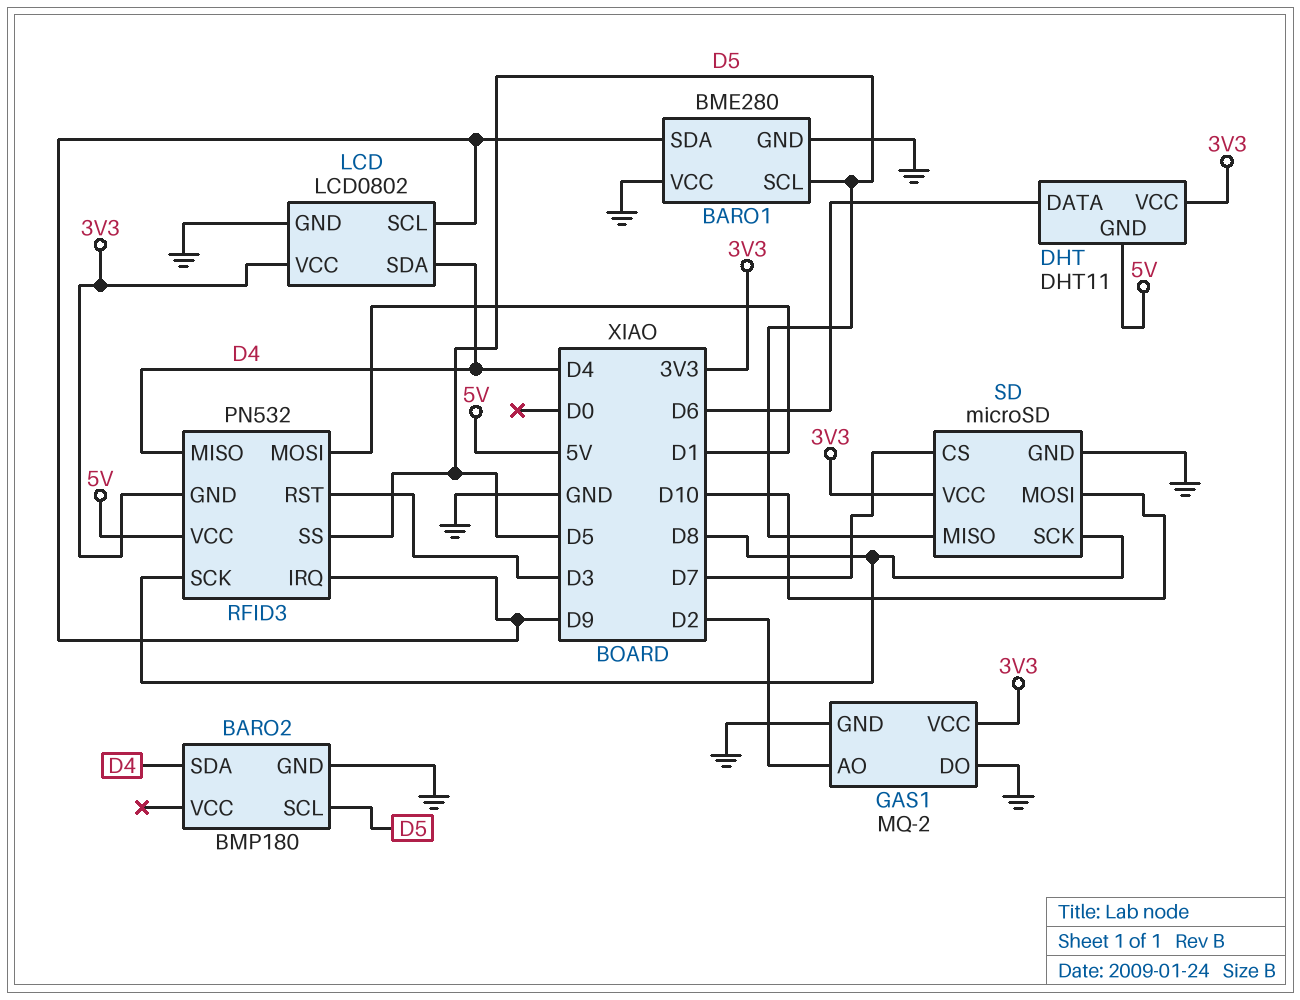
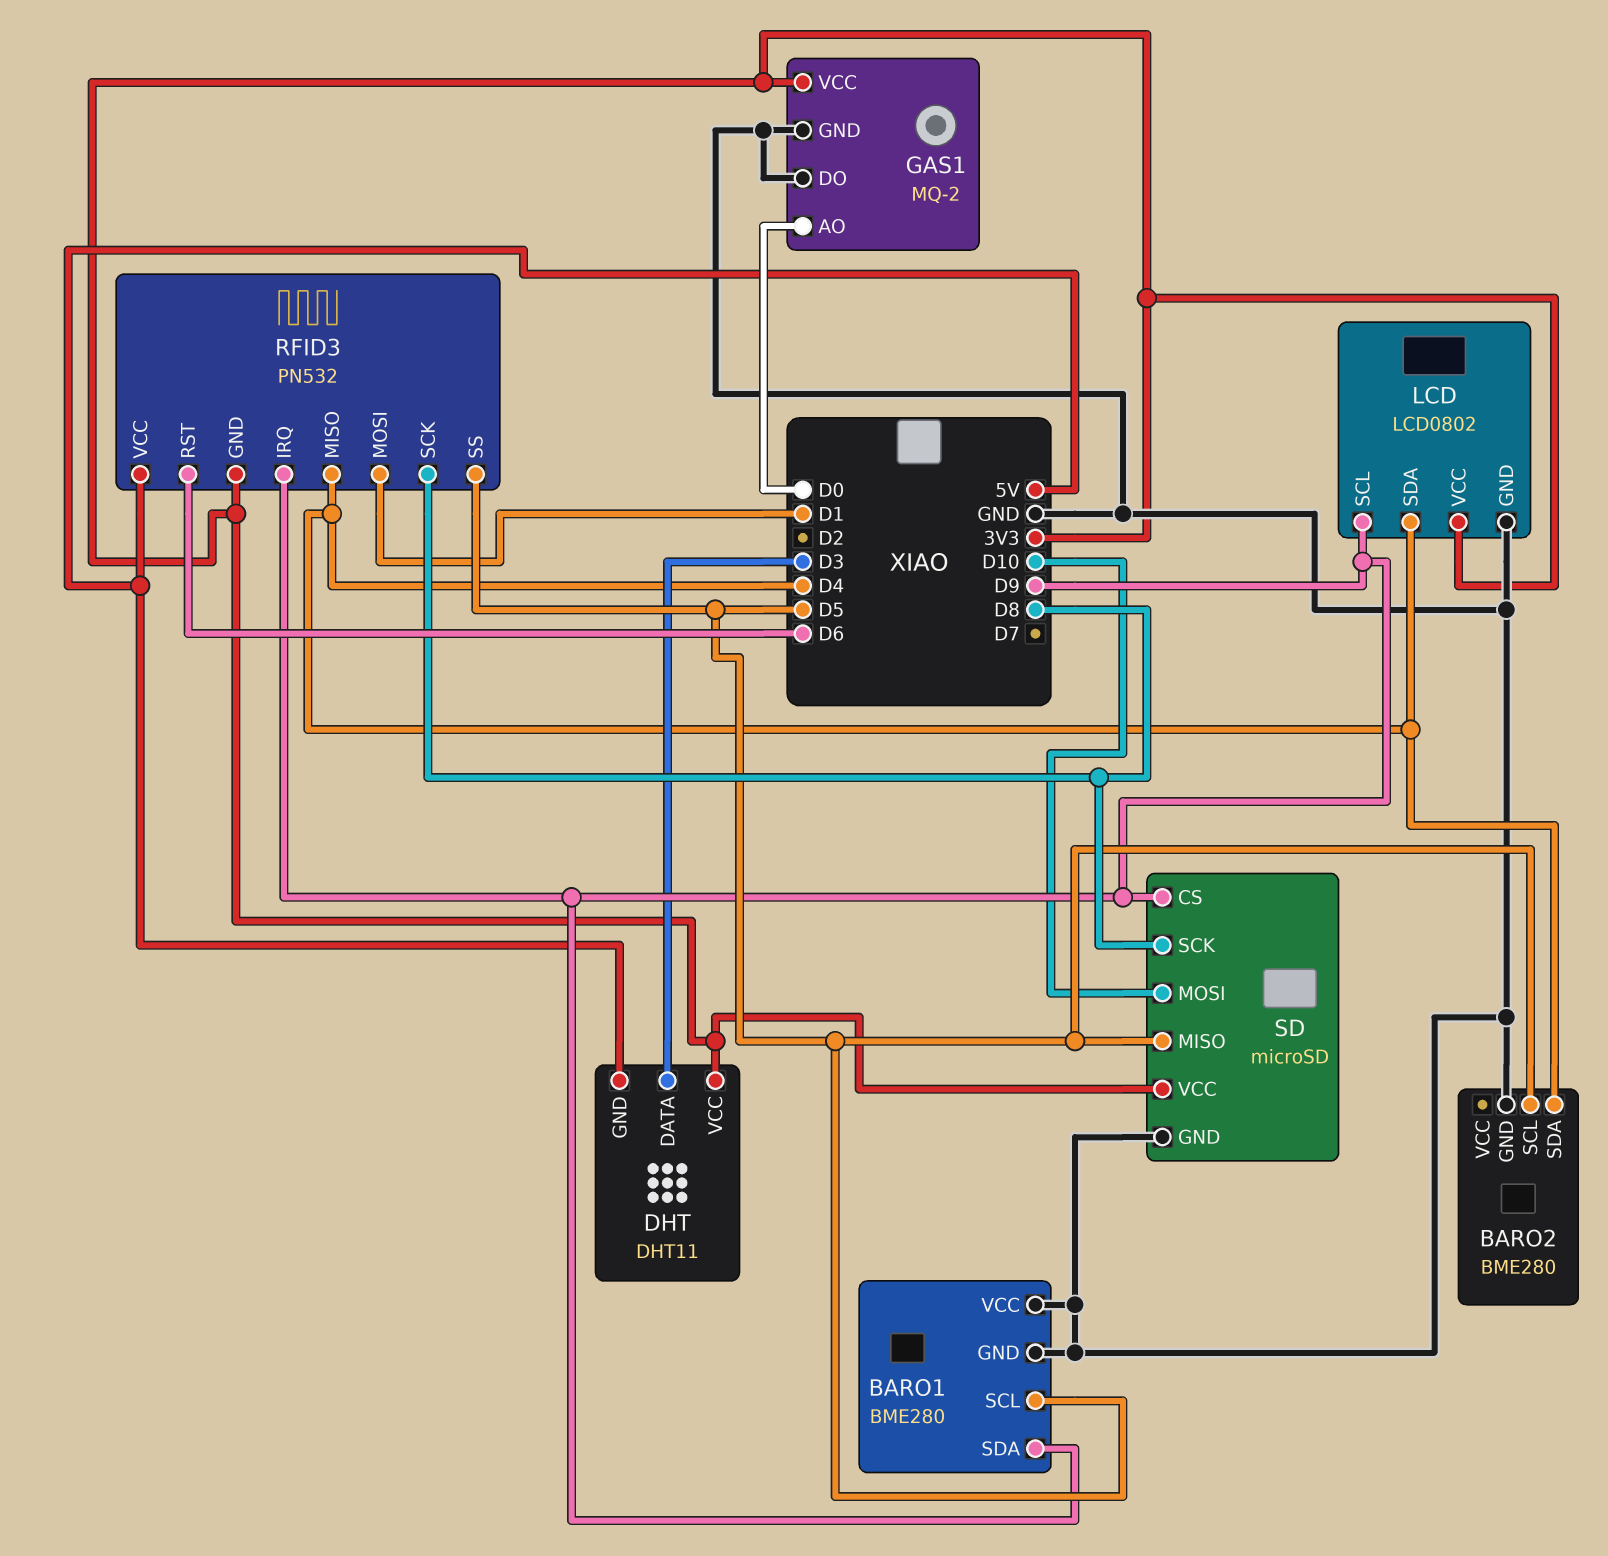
BARO2: BMP180 -> BME280
DHT pin DATA: D6 -> D3
GAS1 pin AO: D2 -> D0
RFID3 pin RST: D3 -> D6
SD pin CS: D7 -> D9

